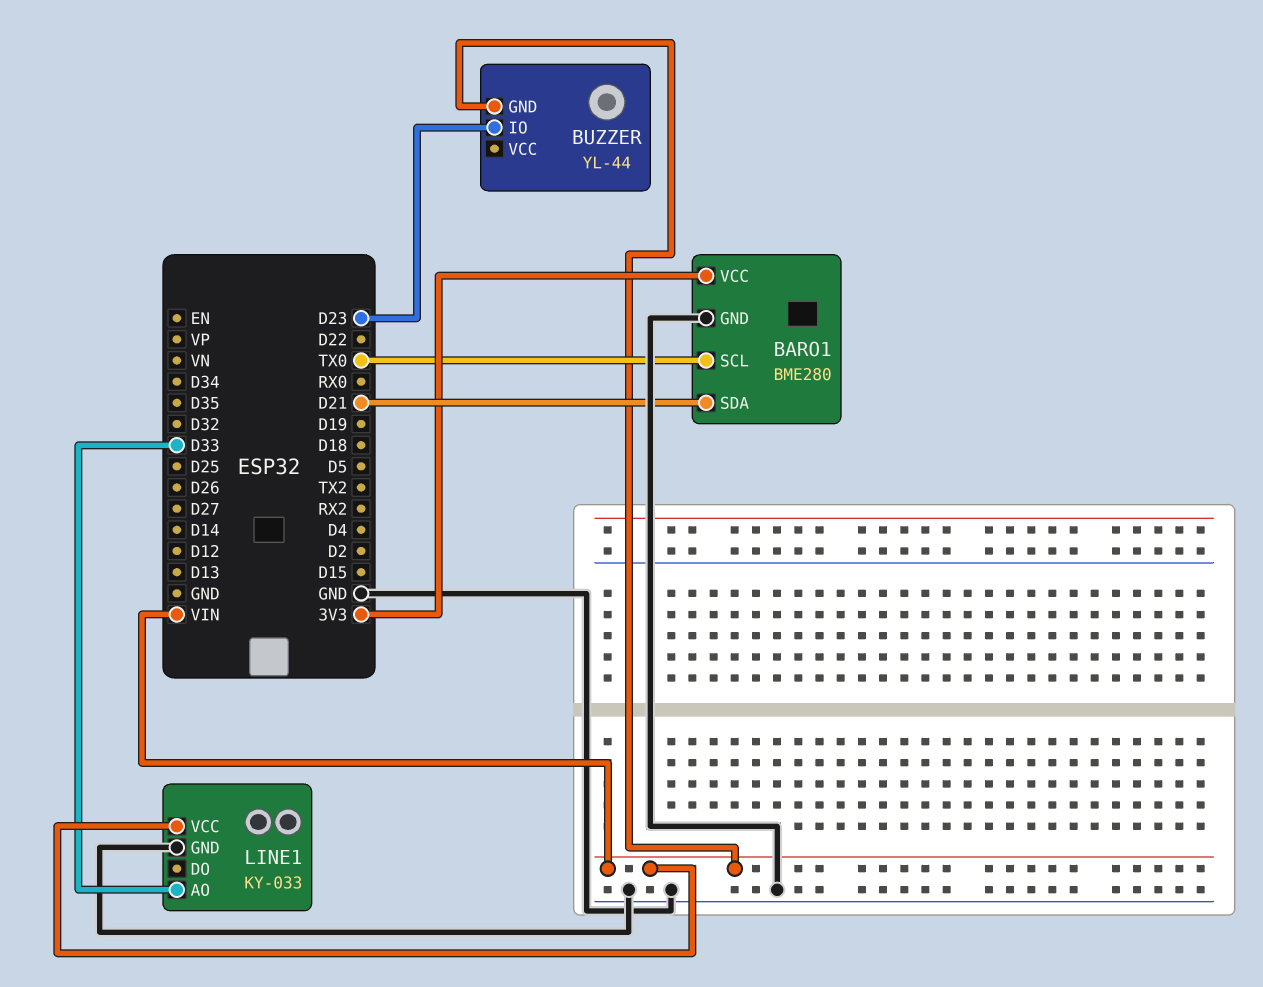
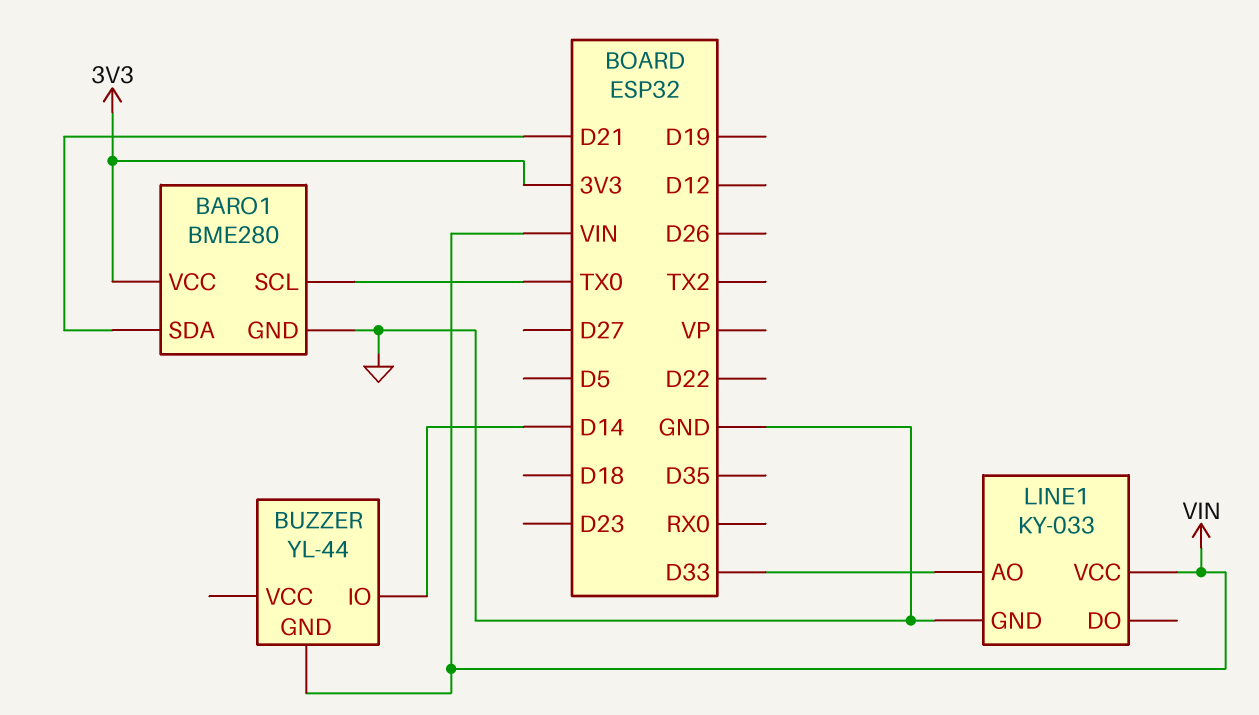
BUZZER pin IO: D23 -> D14

